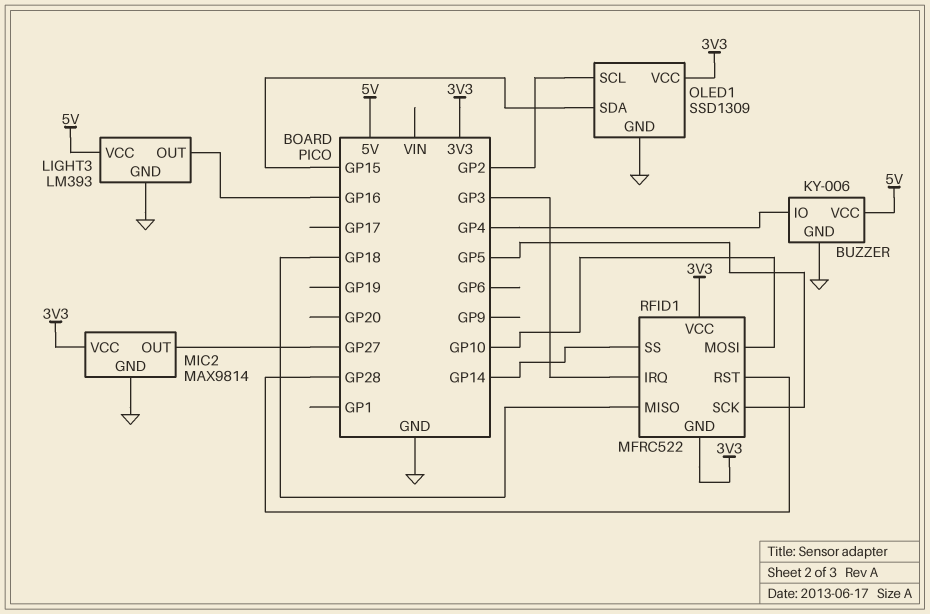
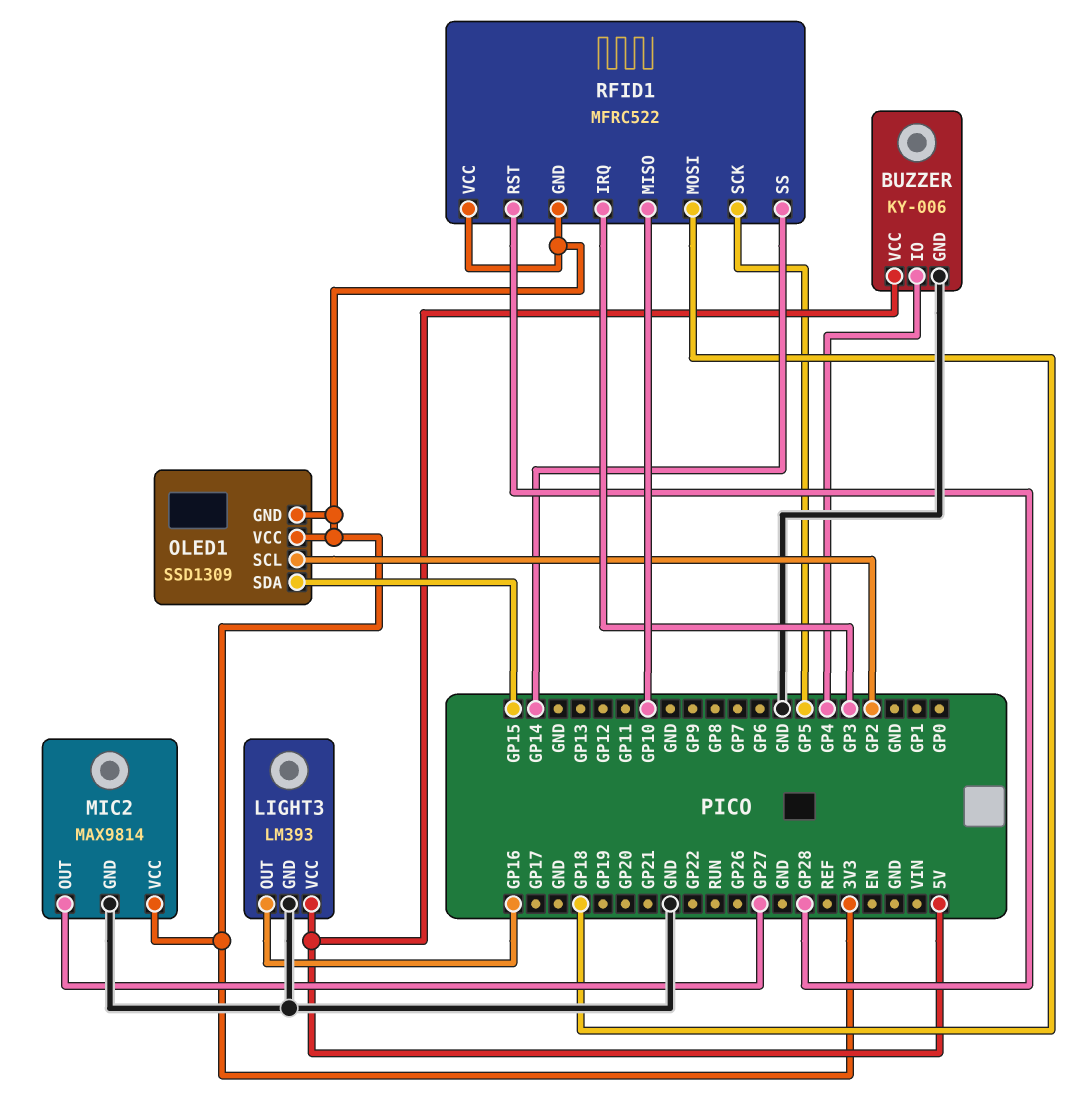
OLED1 pin GND: GND -> 3V3
RFID1 pin MISO: GP18 -> GP10
RFID1 pin MOSI: GP10 -> GP18

